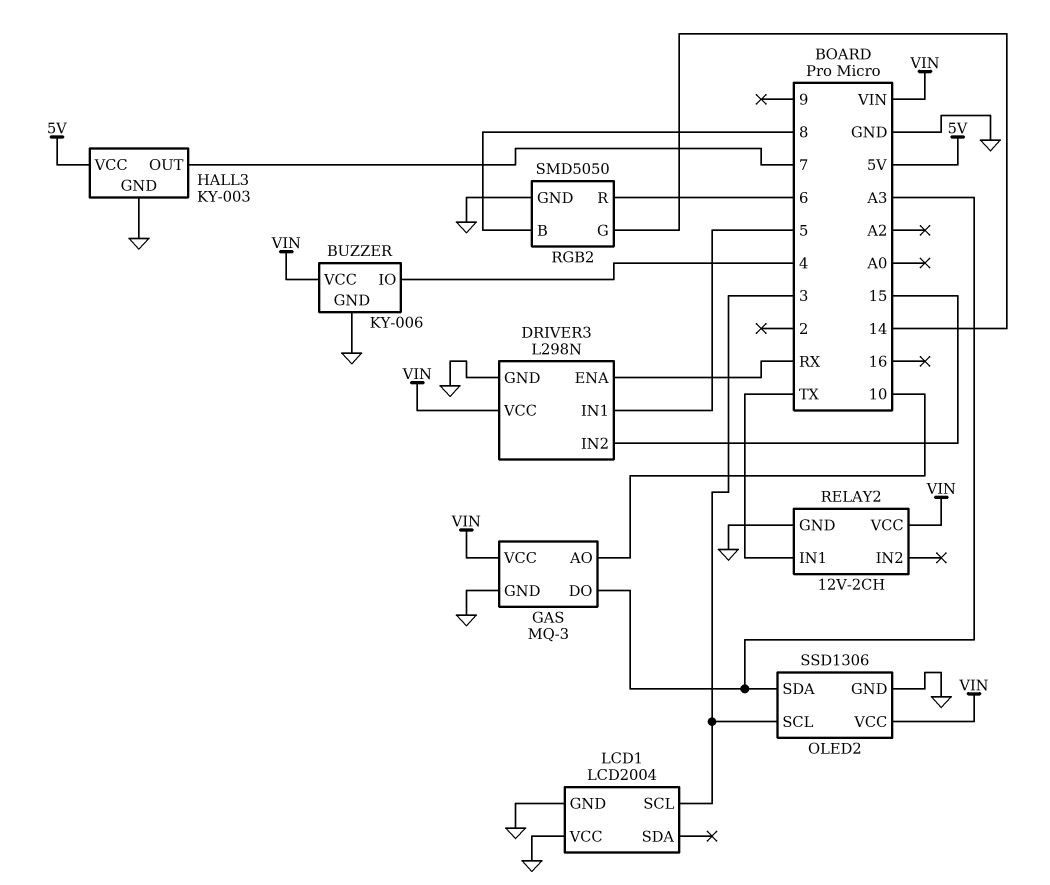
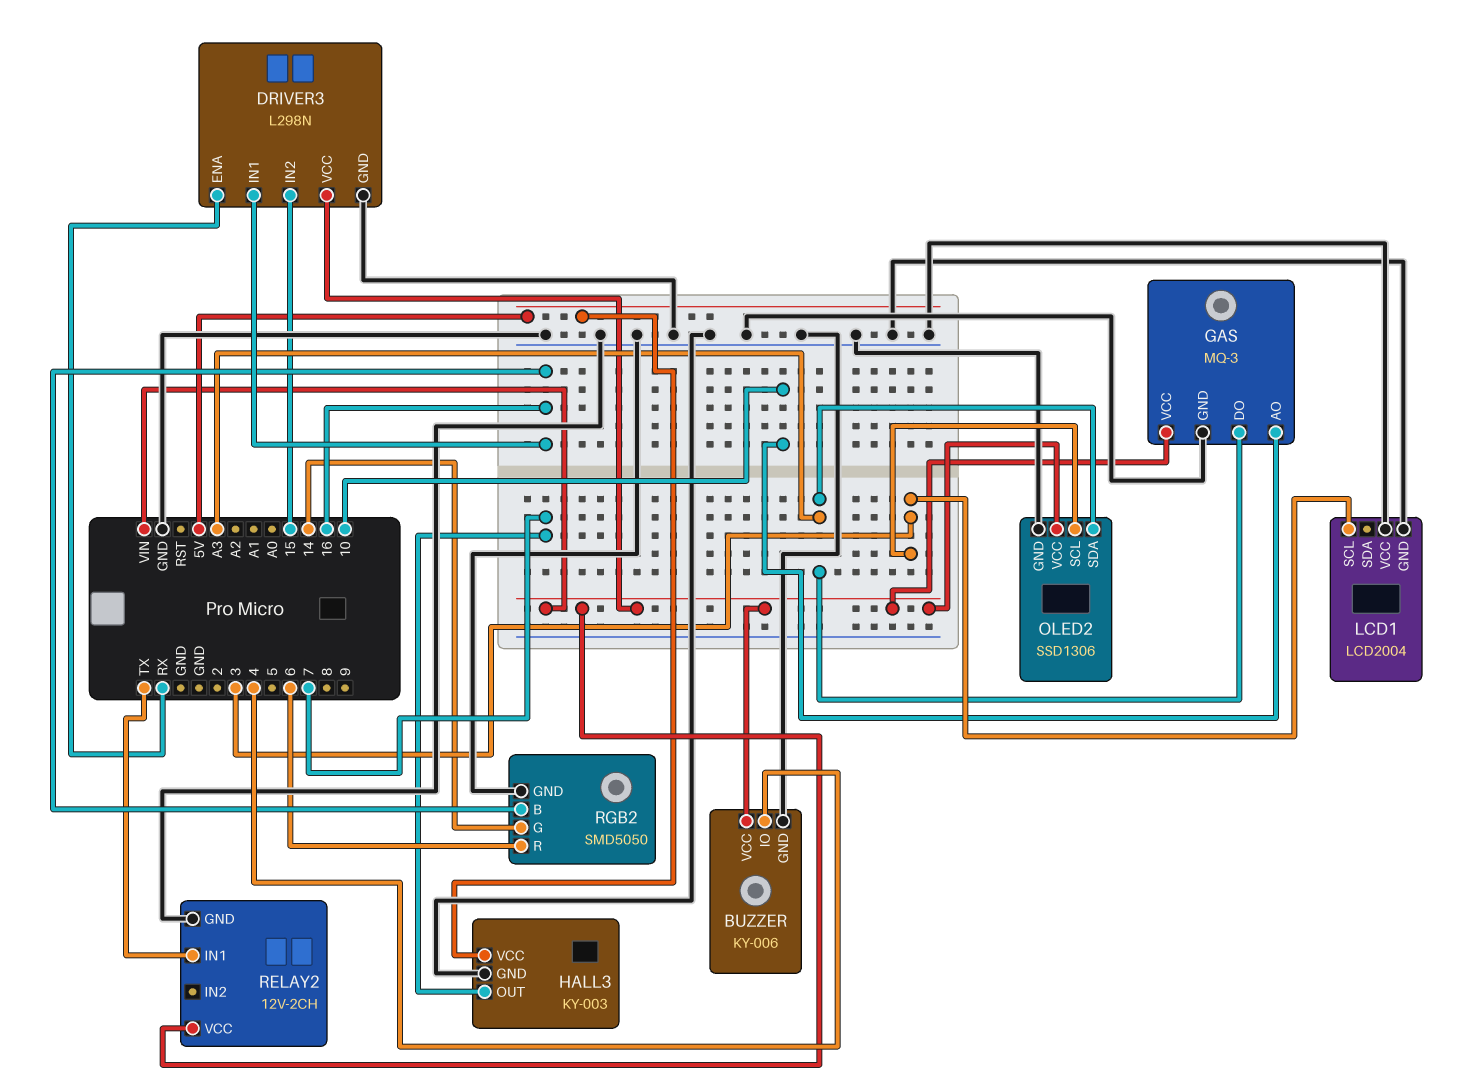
DRIVER3 pin IN1: 5 -> 16
RGB2 pin B: 8 -> 16

